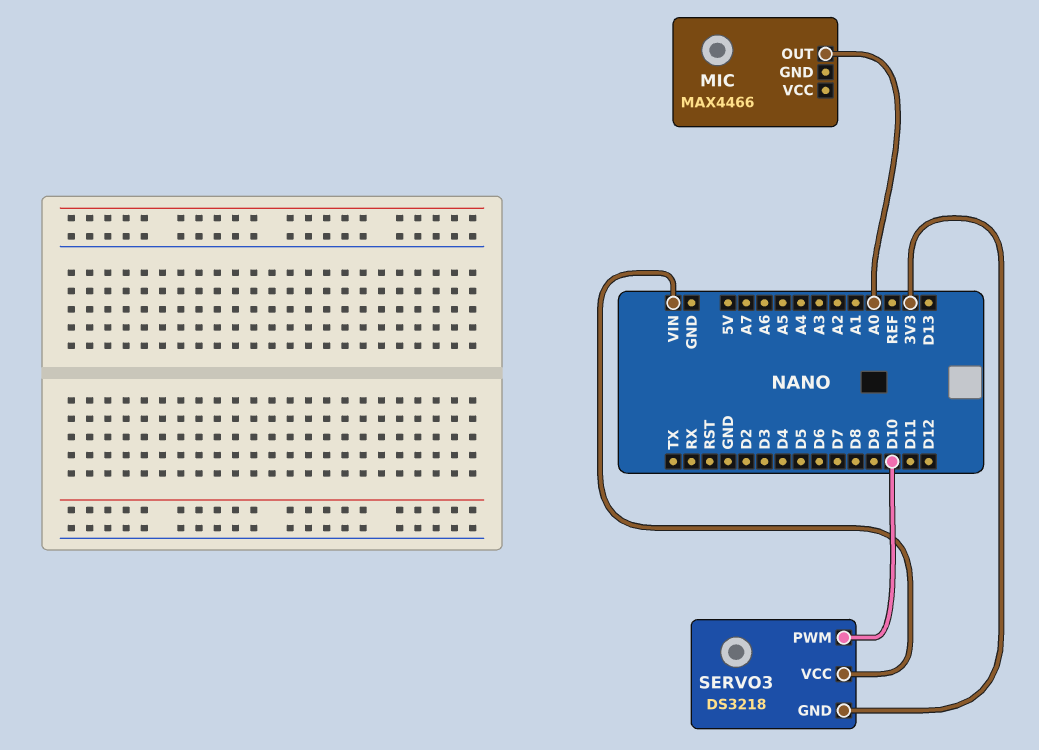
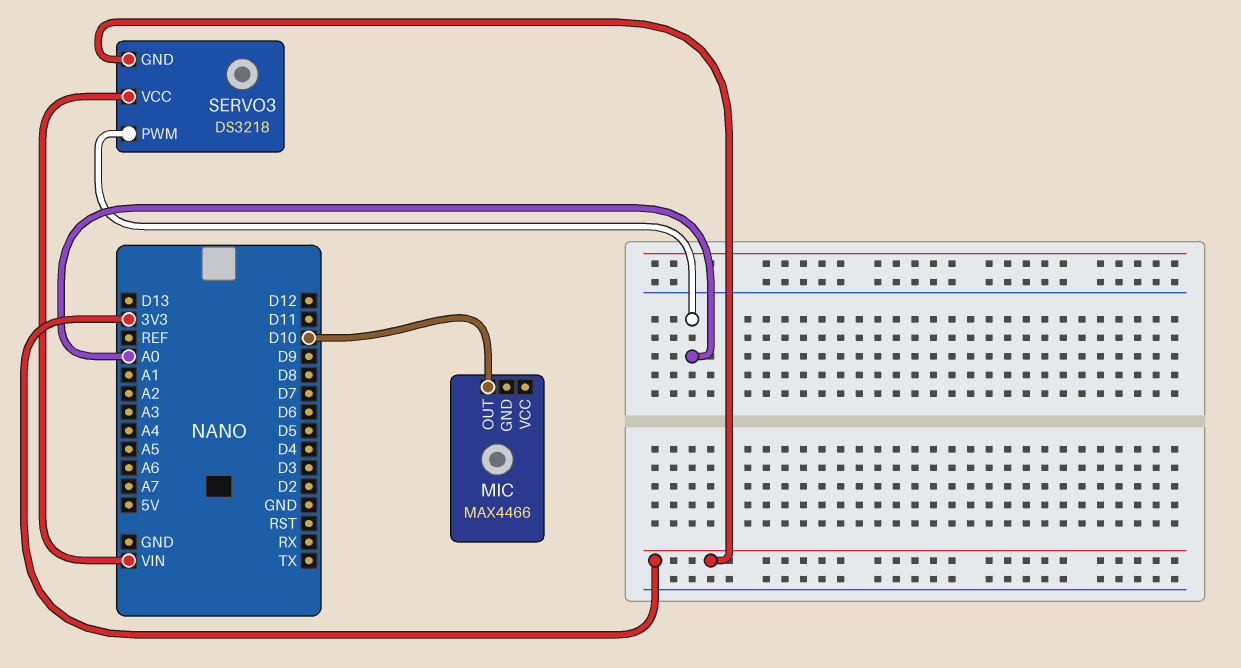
MIC pin OUT: A0 -> D10
SERVO3 pin PWM: D10 -> A0

